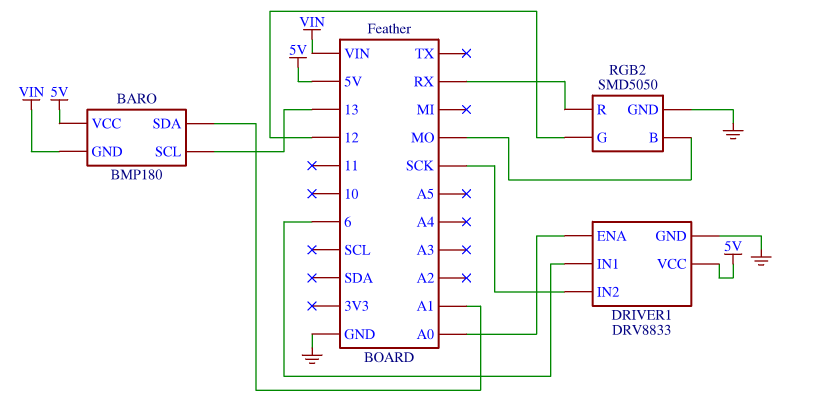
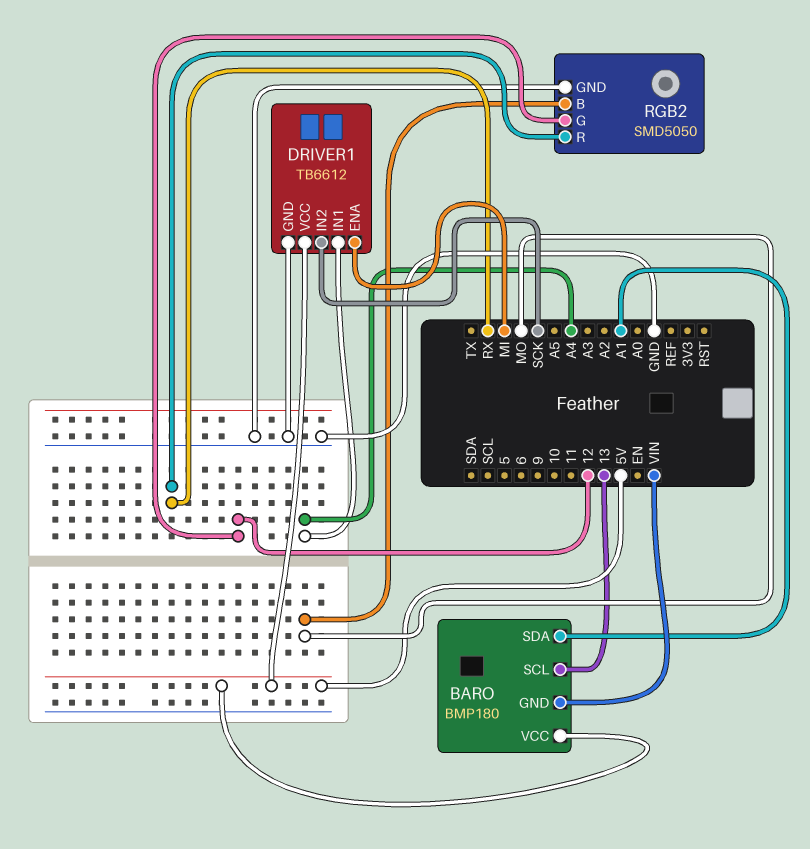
DRIVER1: DRV8833 -> TB6612
DRIVER1 pin ENA: A0 -> MI
DRIVER1 pin IN1: 6 -> A4

